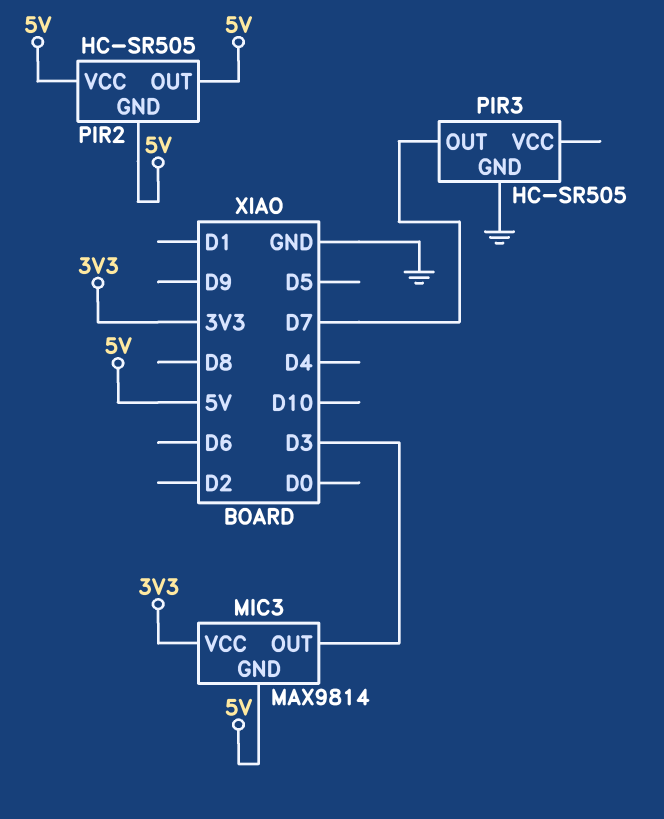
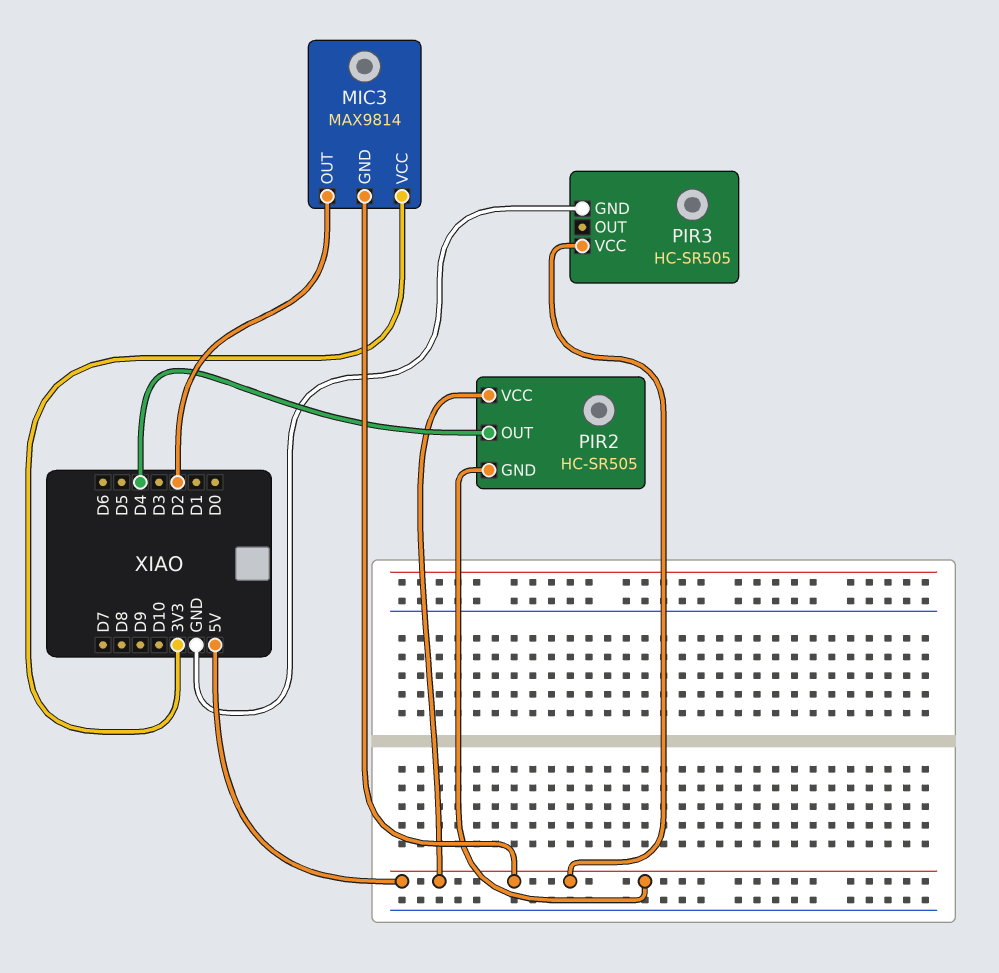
MIC3 pin OUT: D3 -> D2
PIR2 pin OUT: 5V -> D4
PIR3 pin OUT: D7 -> none
PIR3 pin VCC: none -> 5V

